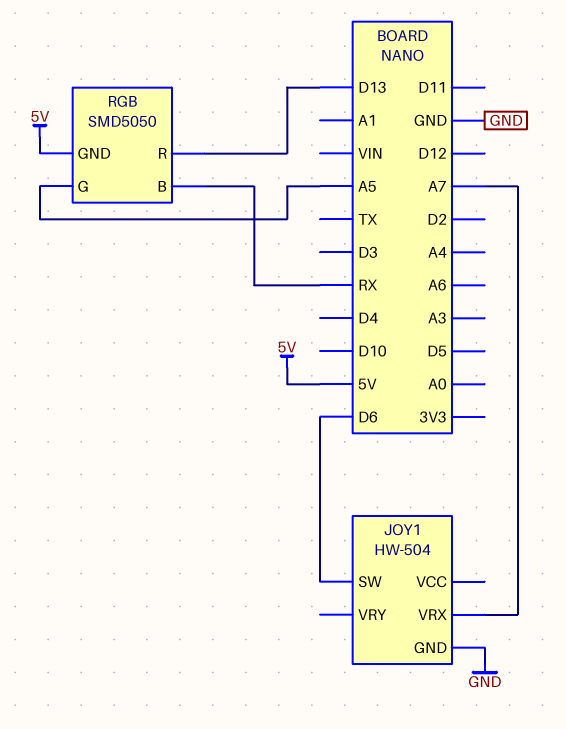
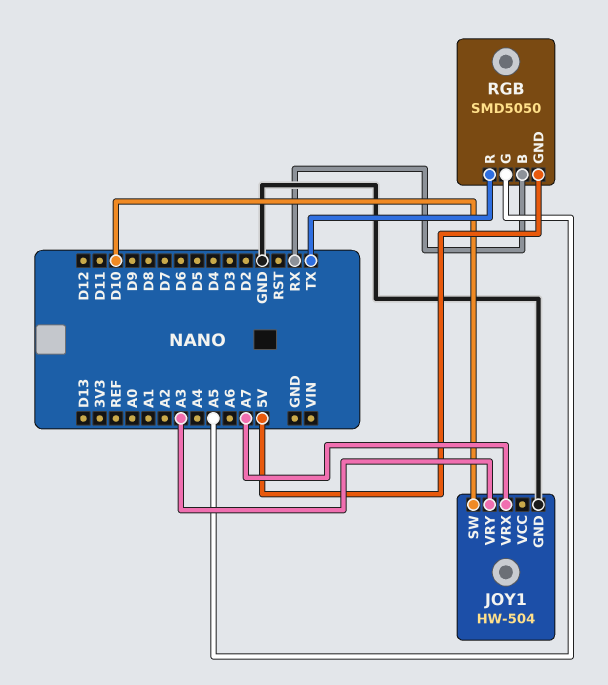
JOY1 pin SW: D6 -> D10
JOY1 pin VRY: none -> A3
RGB pin R: D13 -> TX

